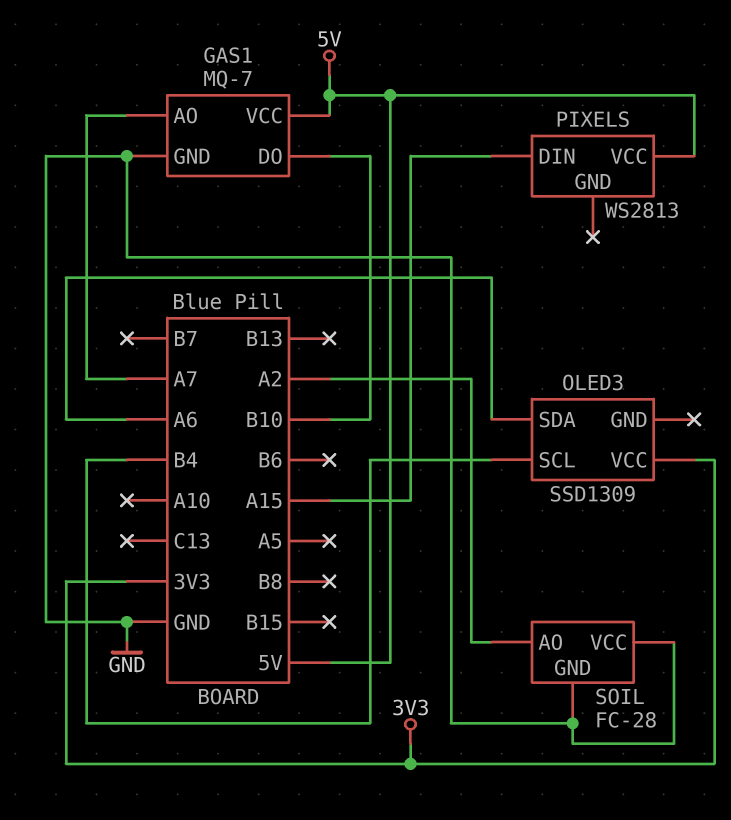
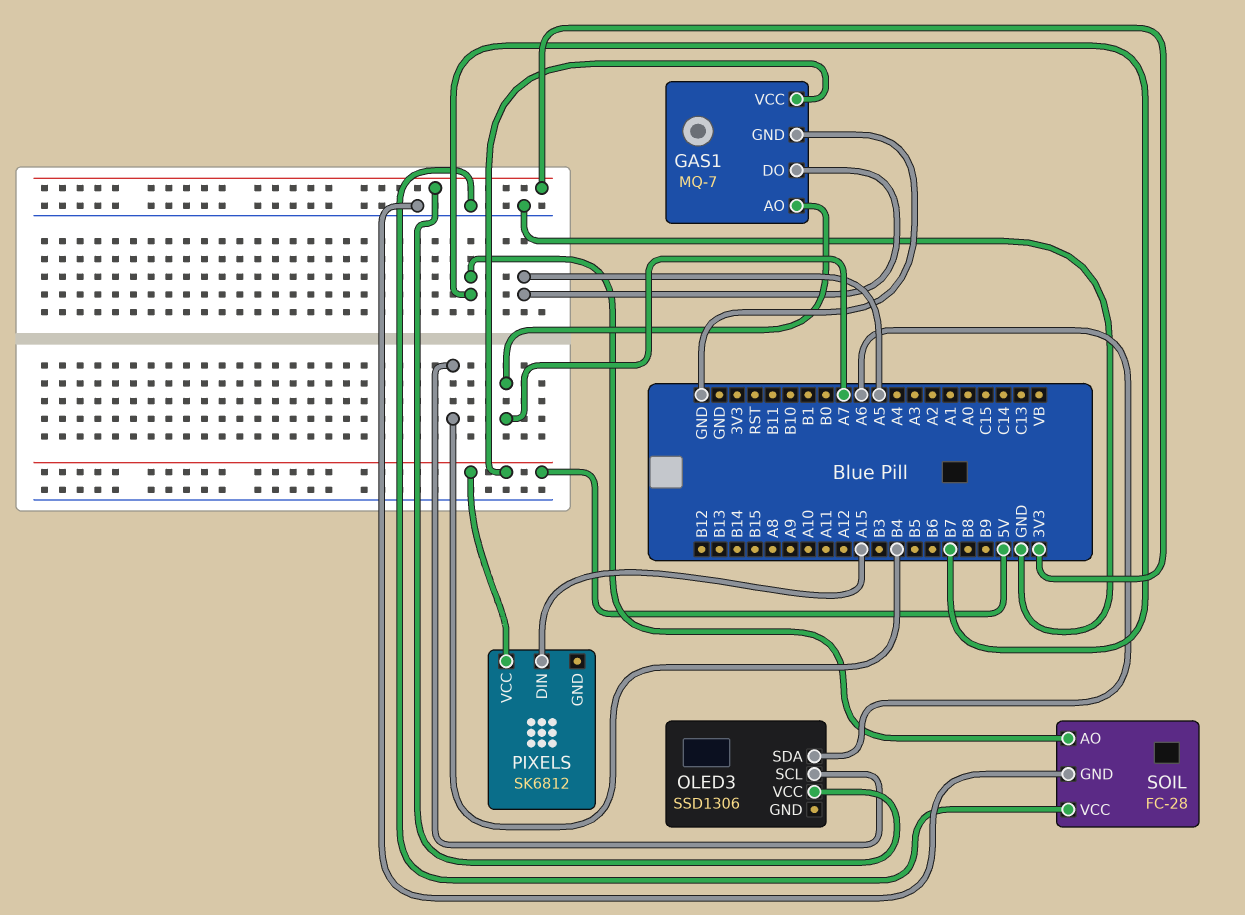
GAS1 pin DO: B10 -> A5
OLED3: SSD1309 -> SSD1306
PIXELS: WS2813 -> SK6812
SOIL pin AO: A2 -> B7

